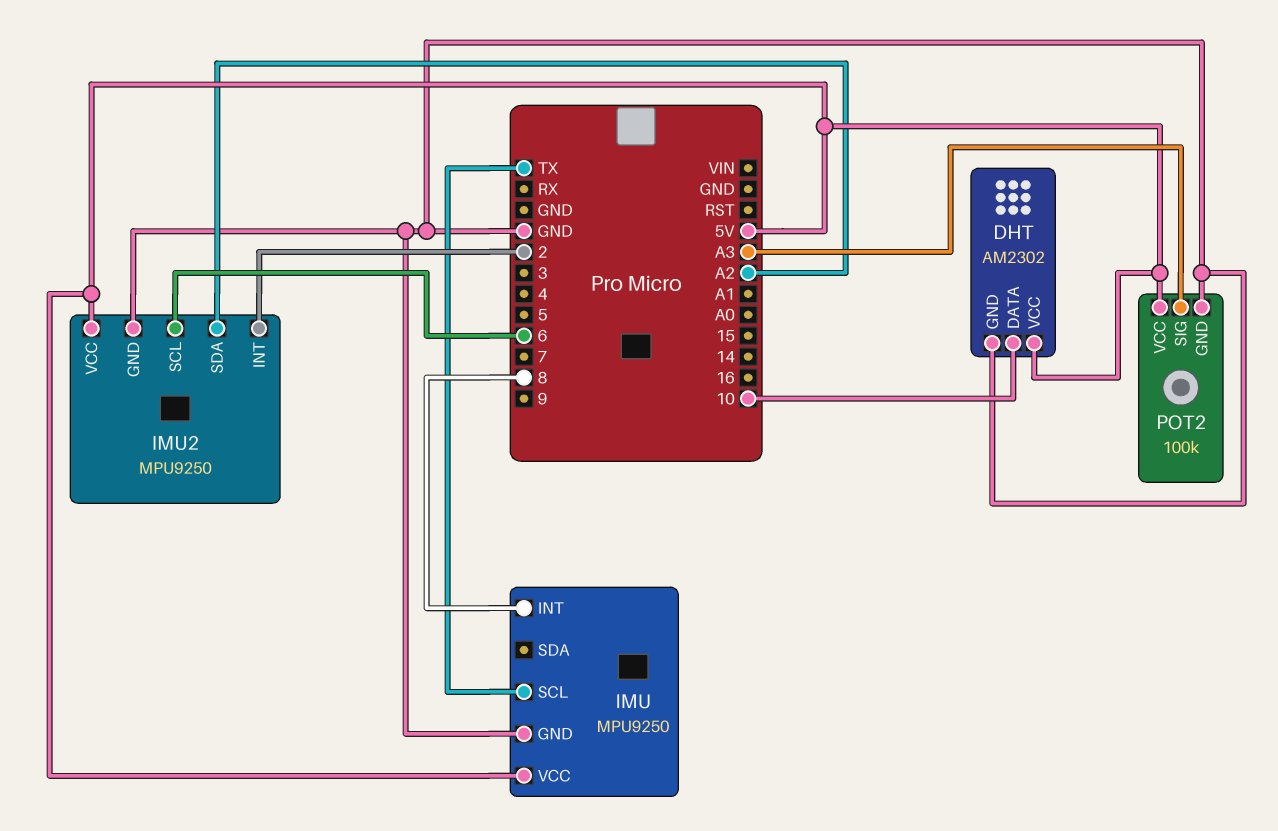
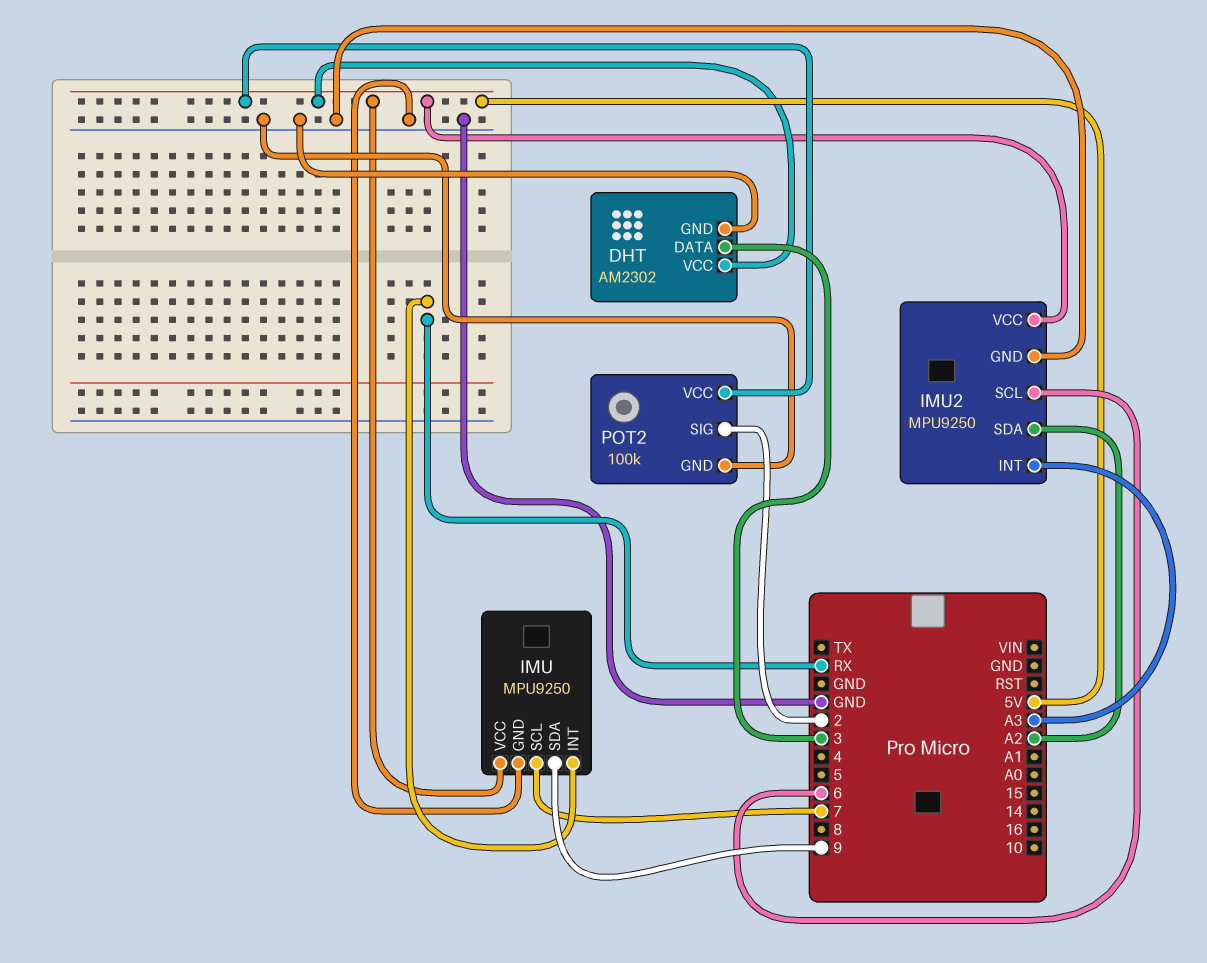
DHT pin DATA: 10 -> 3
IMU pin INT: 8 -> RX
IMU pin SCL: TX -> 7
IMU pin SDA: none -> 9
IMU2 pin INT: 2 -> A3
POT2 pin SIG: A3 -> 2

